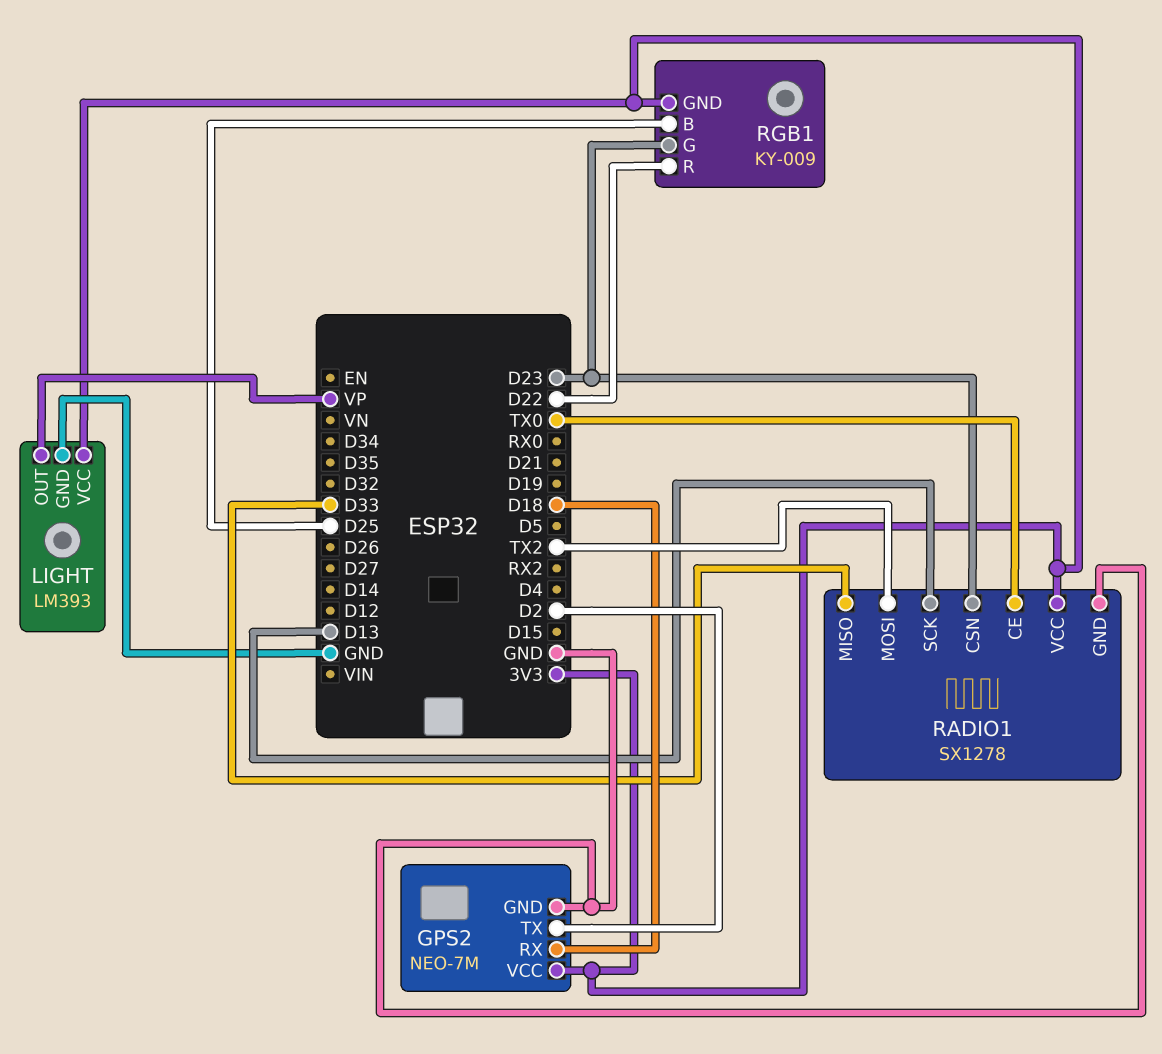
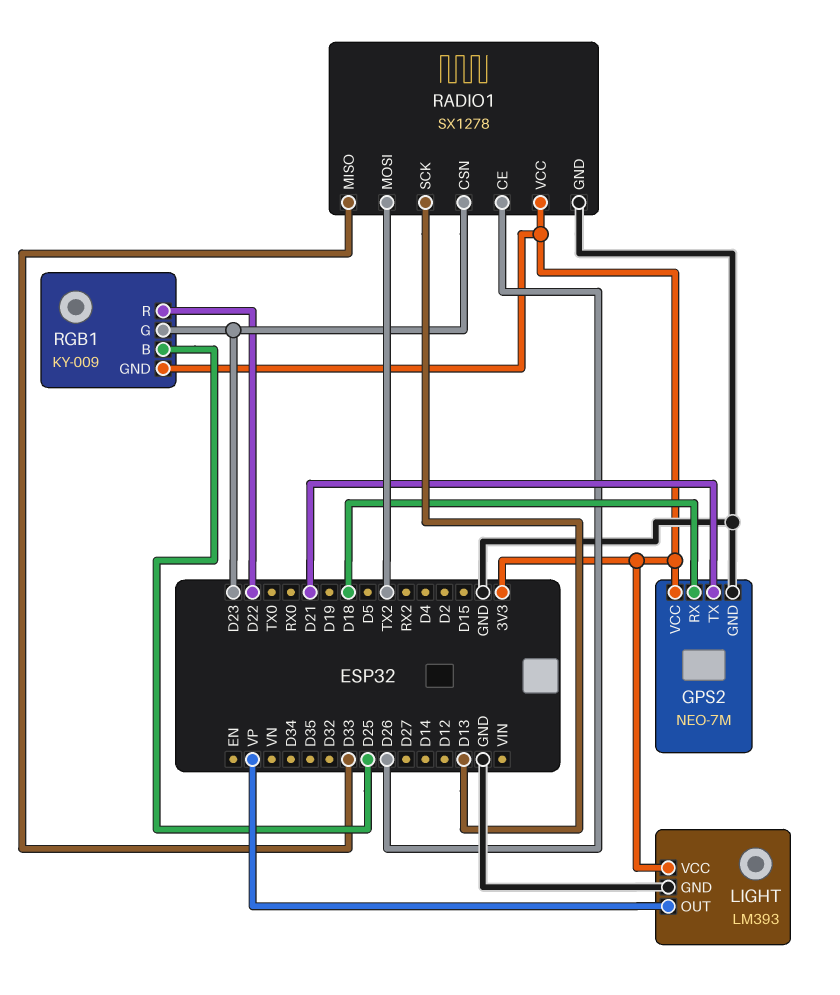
GPS2 pin TX: D2 -> D21
RADIO1 pin CE: TX0 -> D26

